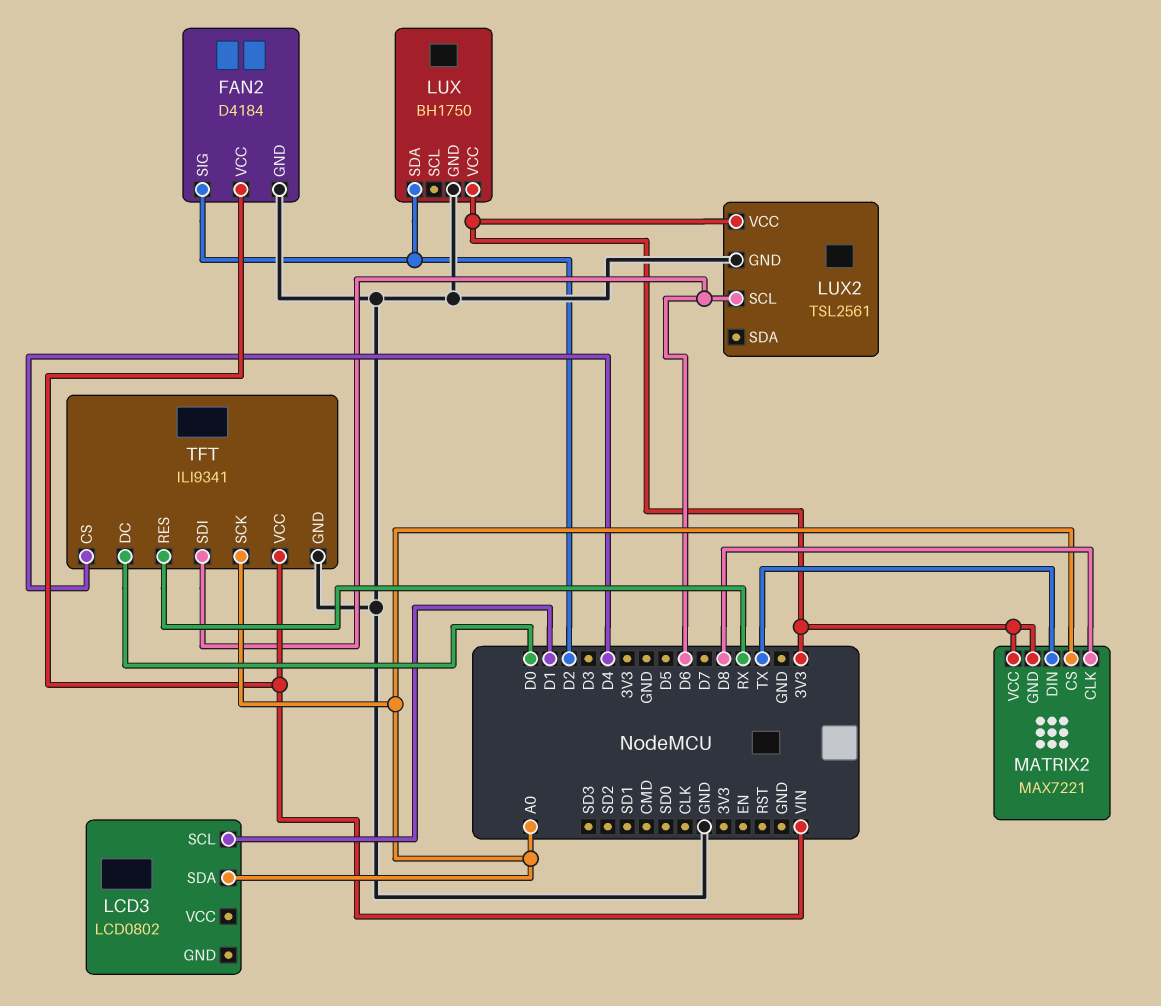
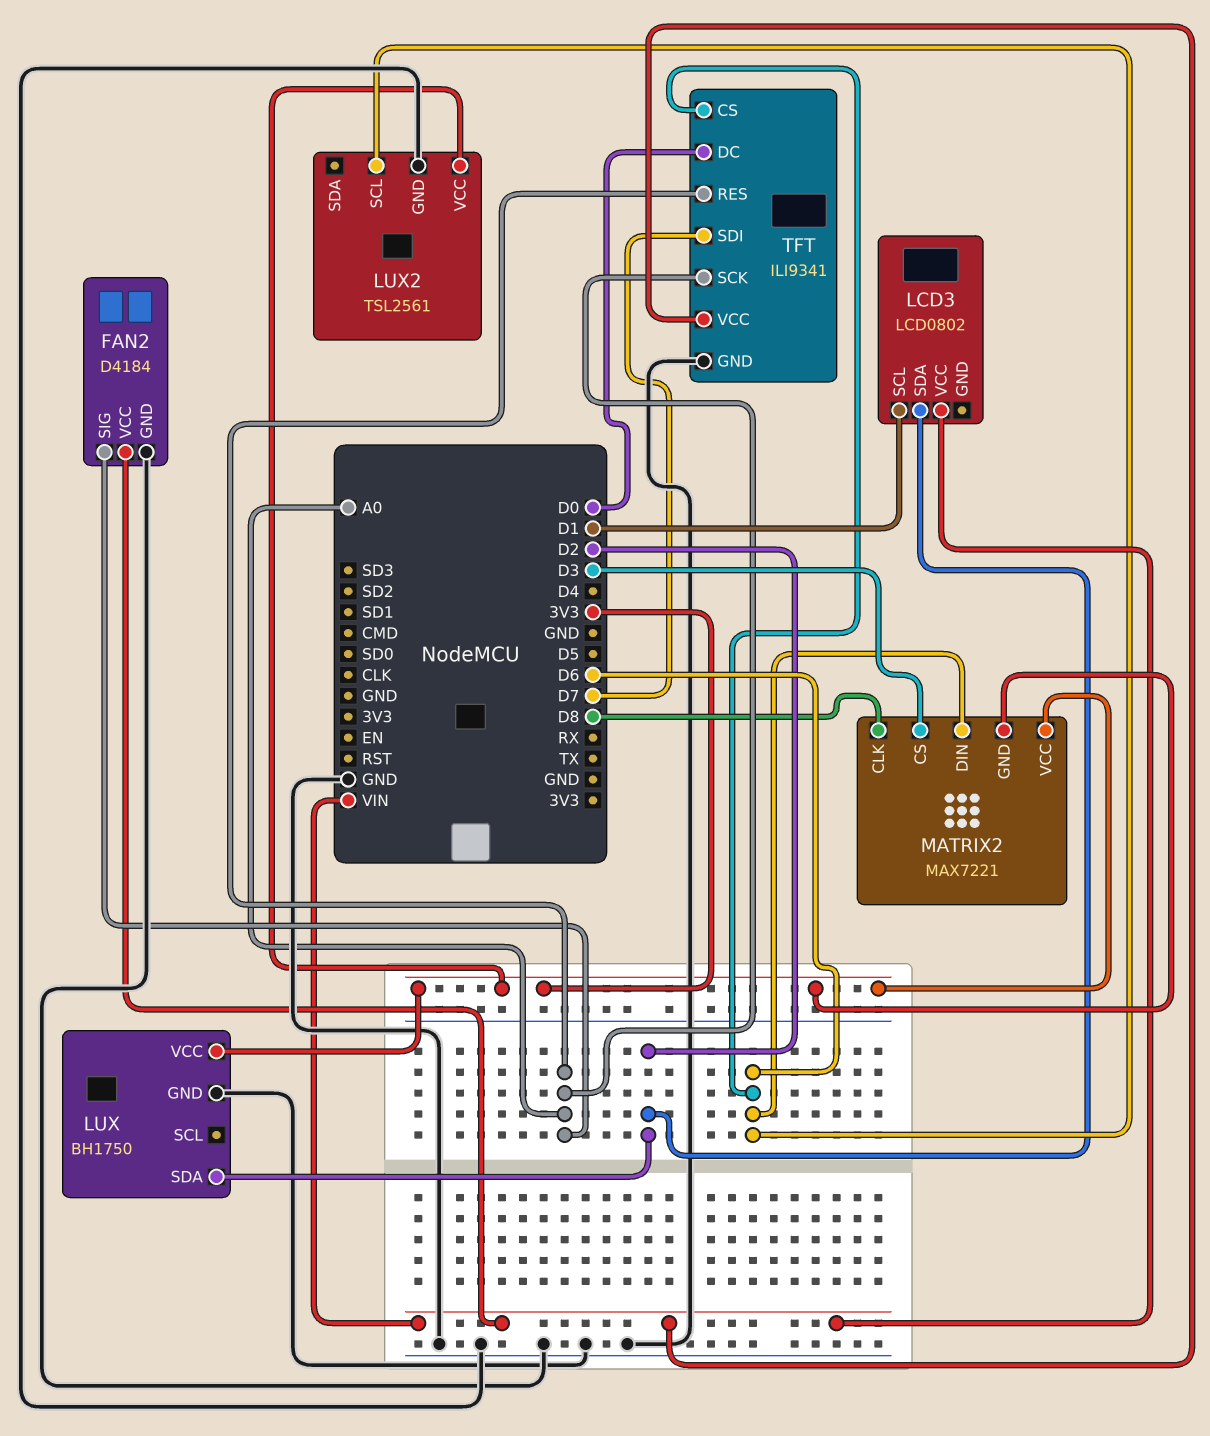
FAN2 pin SIG: D2 -> A0
LCD3 pin SDA: A0 -> D2
LCD3 pin VCC: none -> VIN
MATRIX2 pin CS: A0 -> D3
MATRIX2 pin DIN: TX -> D6
TFT pin CS: D4 -> D6
TFT pin RES: RX -> A0
TFT pin SDI: D6 -> D7

